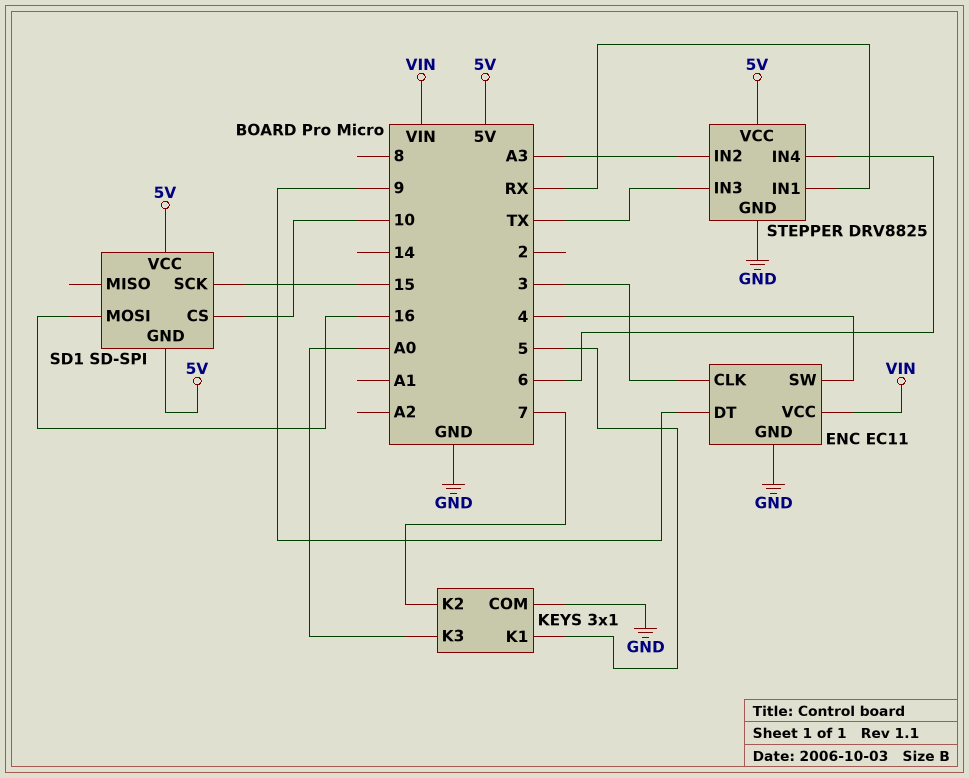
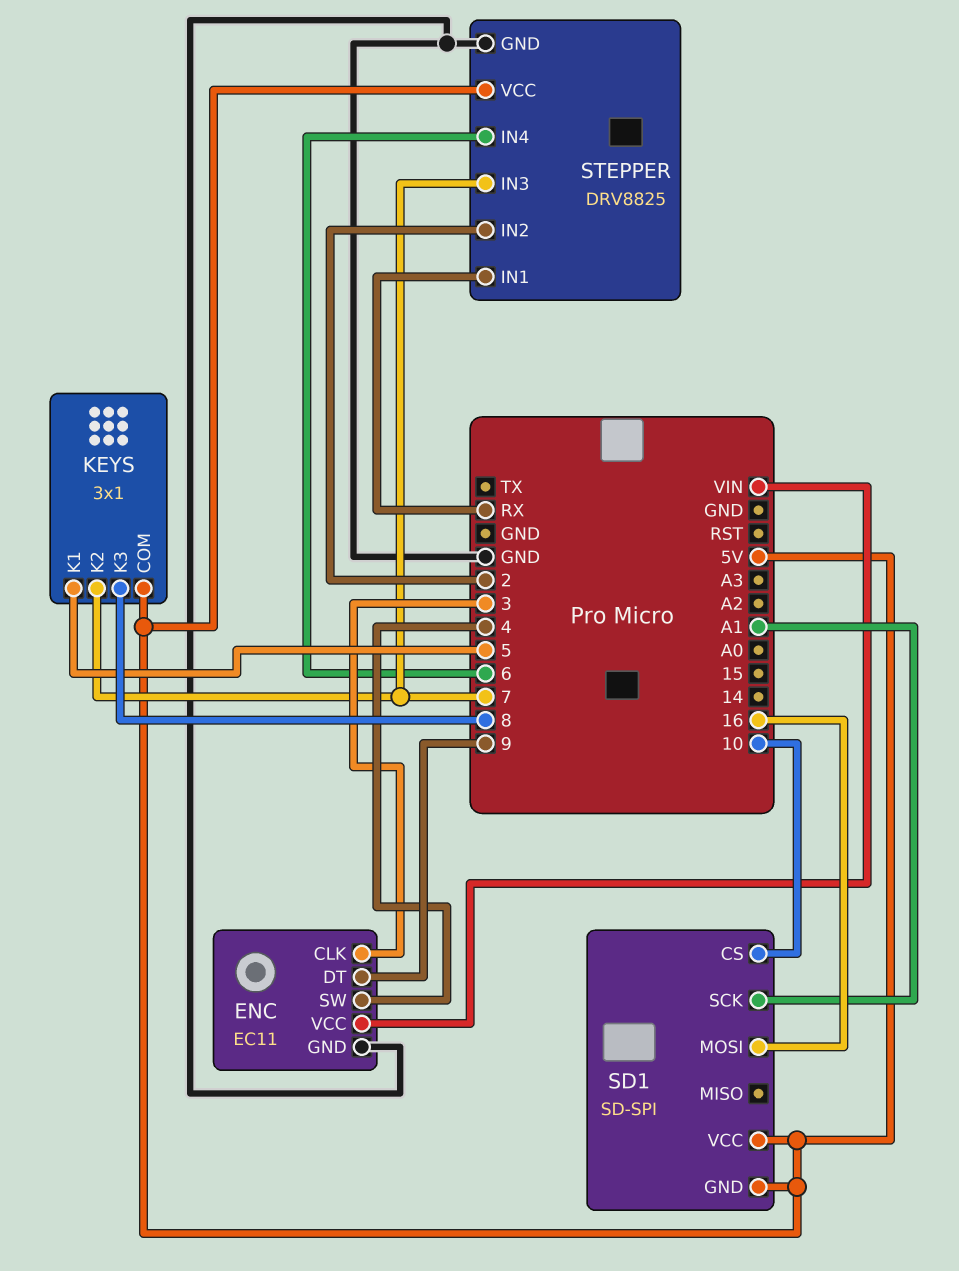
KEYS pin COM: GND -> 5V
KEYS pin K3: A0 -> 8
SD1 pin SCK: 15 -> A1
STEPPER pin IN2: A3 -> 2
STEPPER pin IN3: TX -> 7

